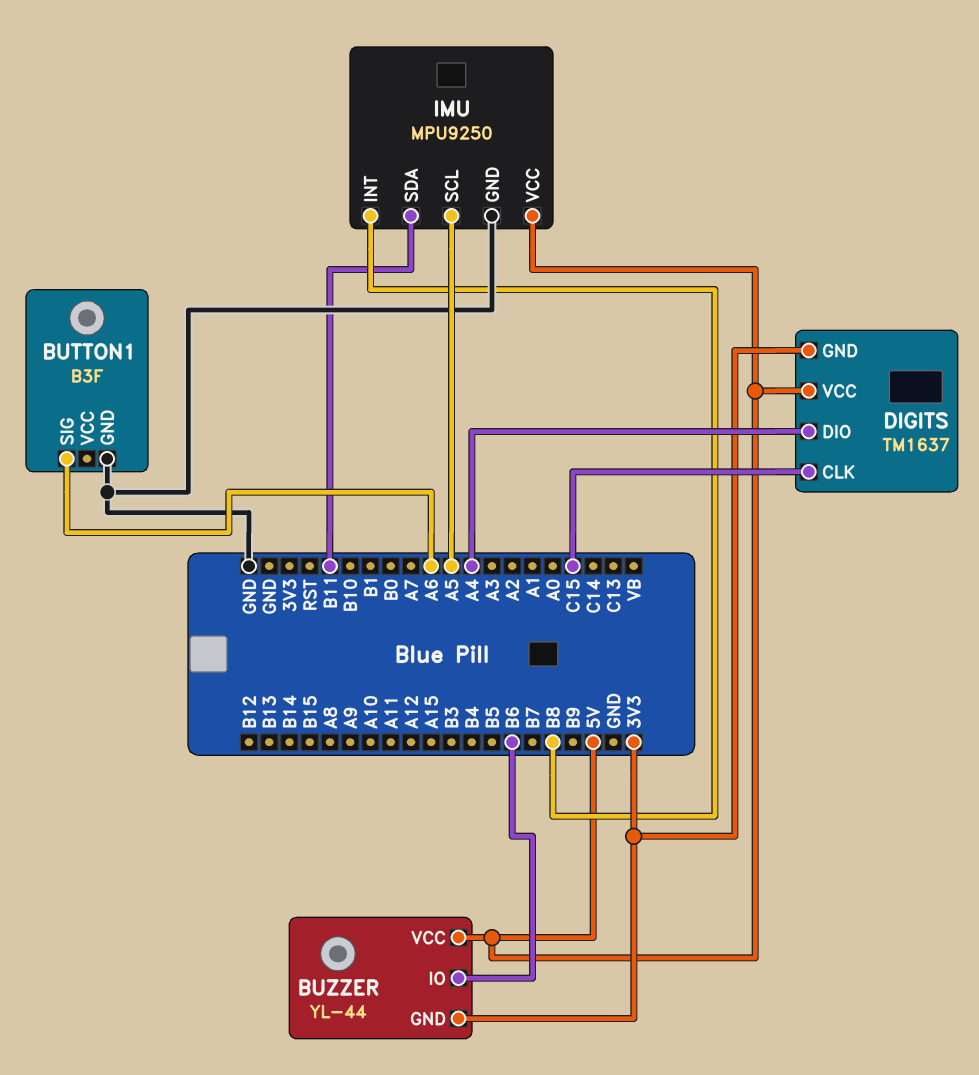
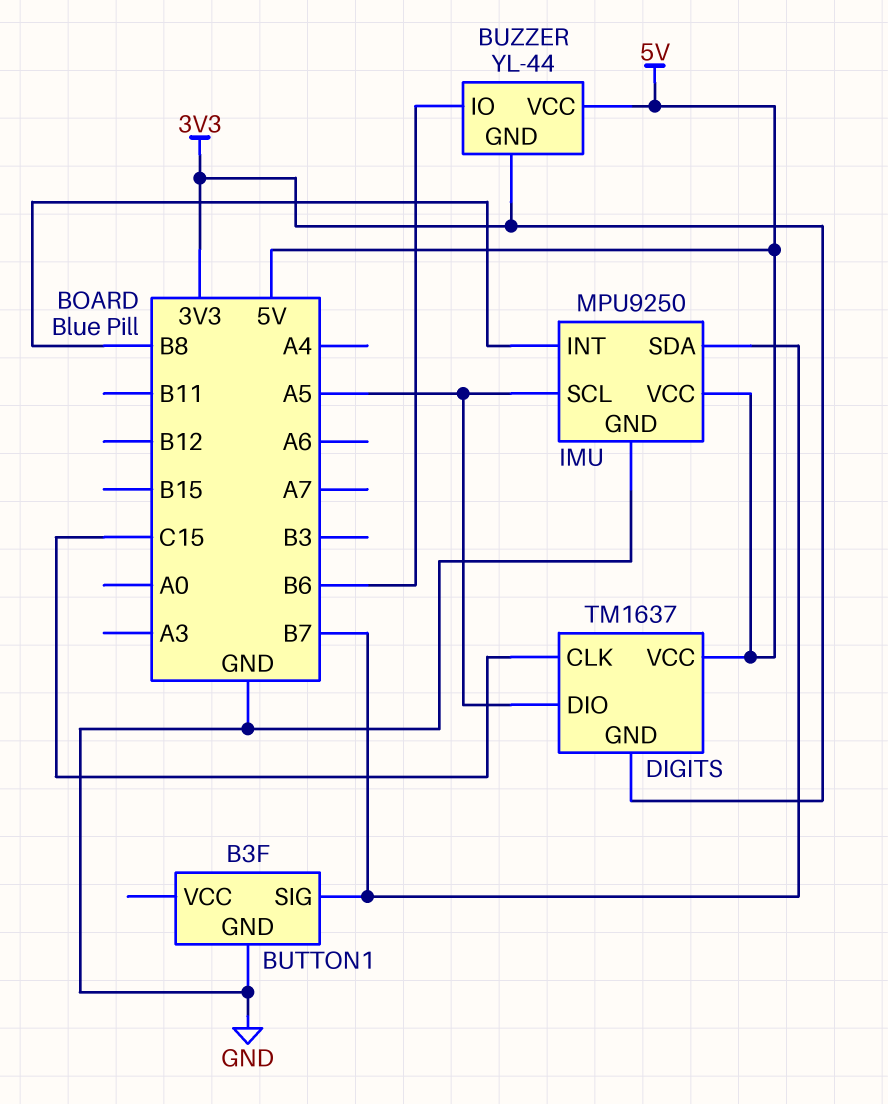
BUTTON1 pin SIG: A6 -> B7
DIGITS pin DIO: A4 -> A5
IMU pin SDA: B11 -> B7

